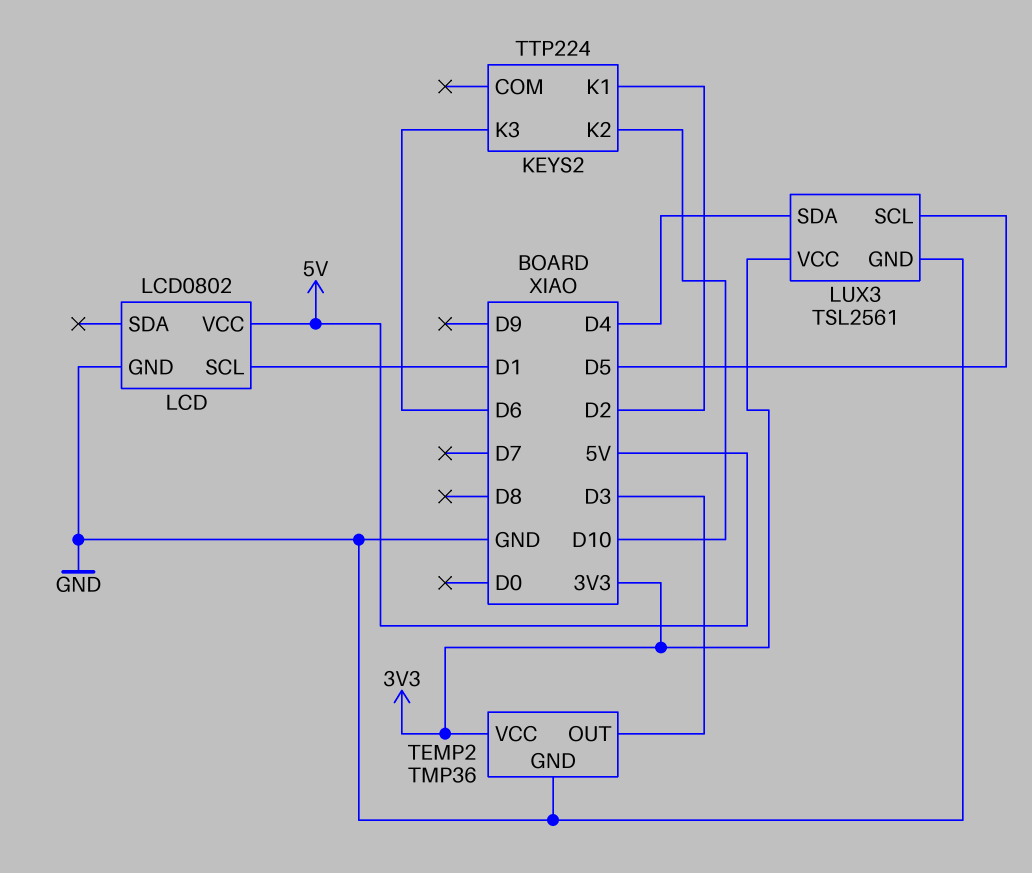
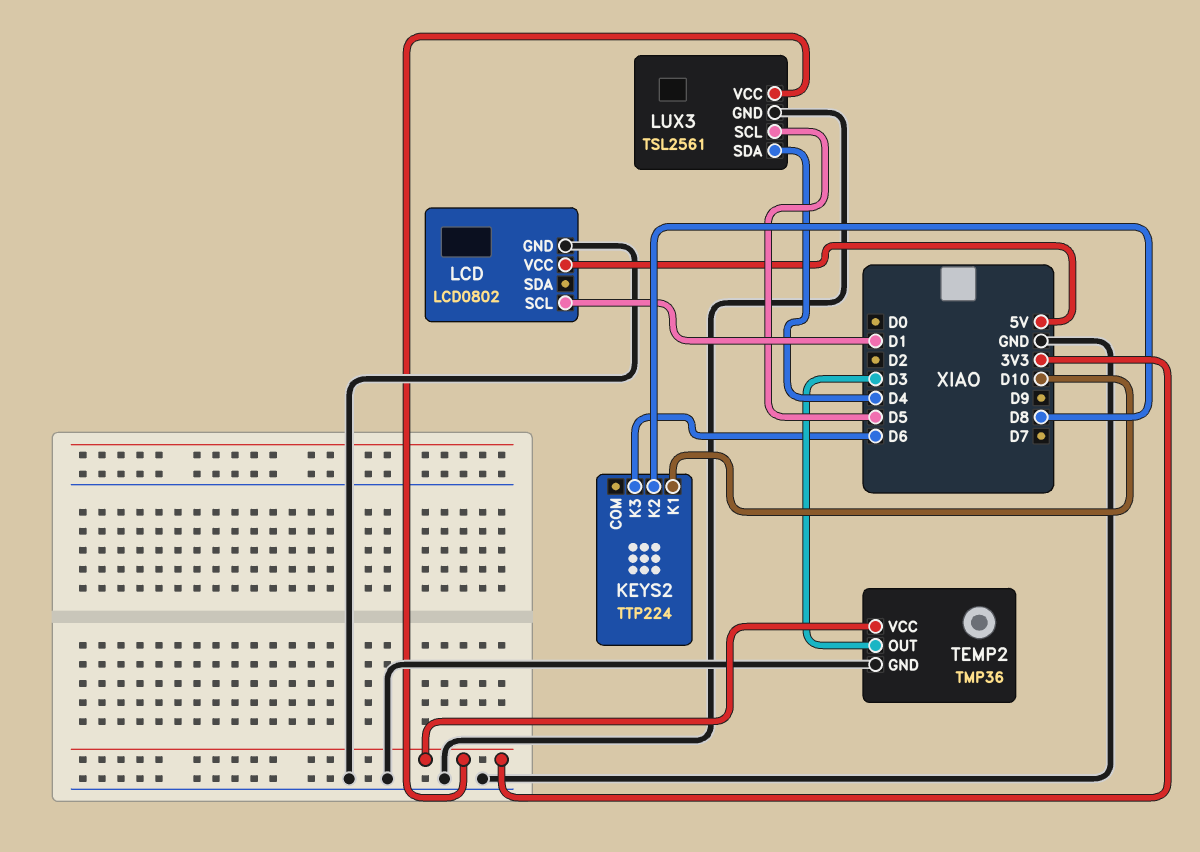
KEYS2 pin K1: D2 -> D10
KEYS2 pin K2: D10 -> D8

